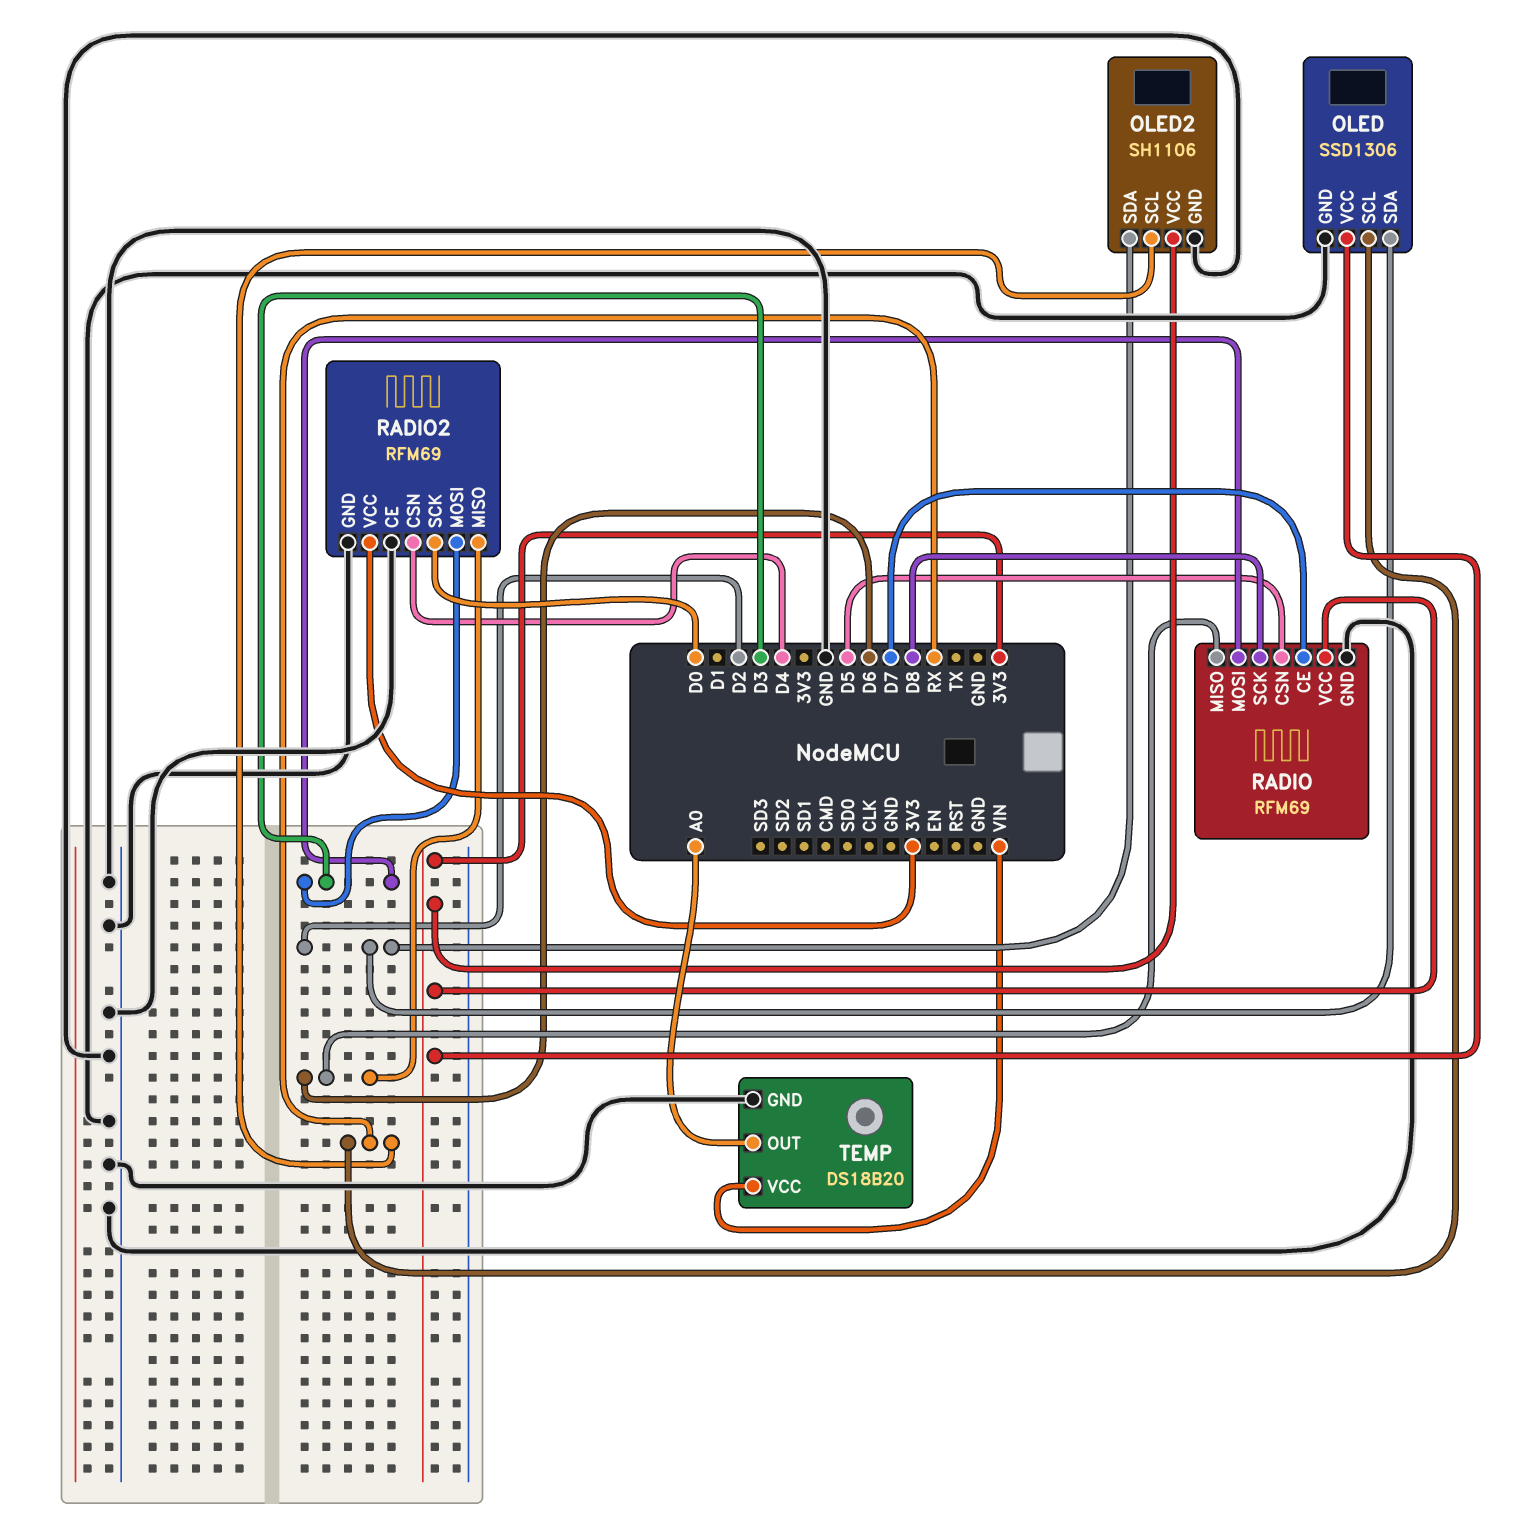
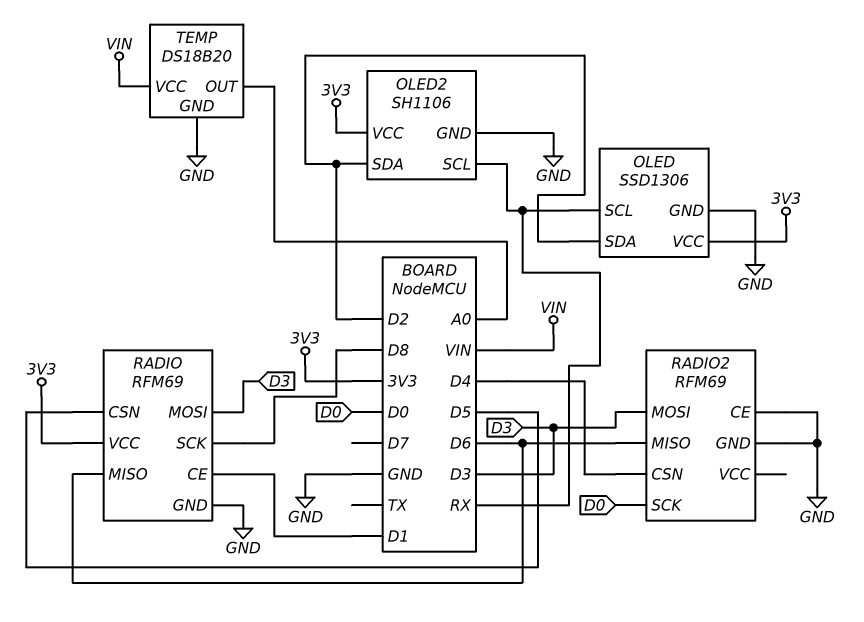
RADIO pin CE: D7 -> D1
RADIO2 pin VCC: 3V3 -> none

